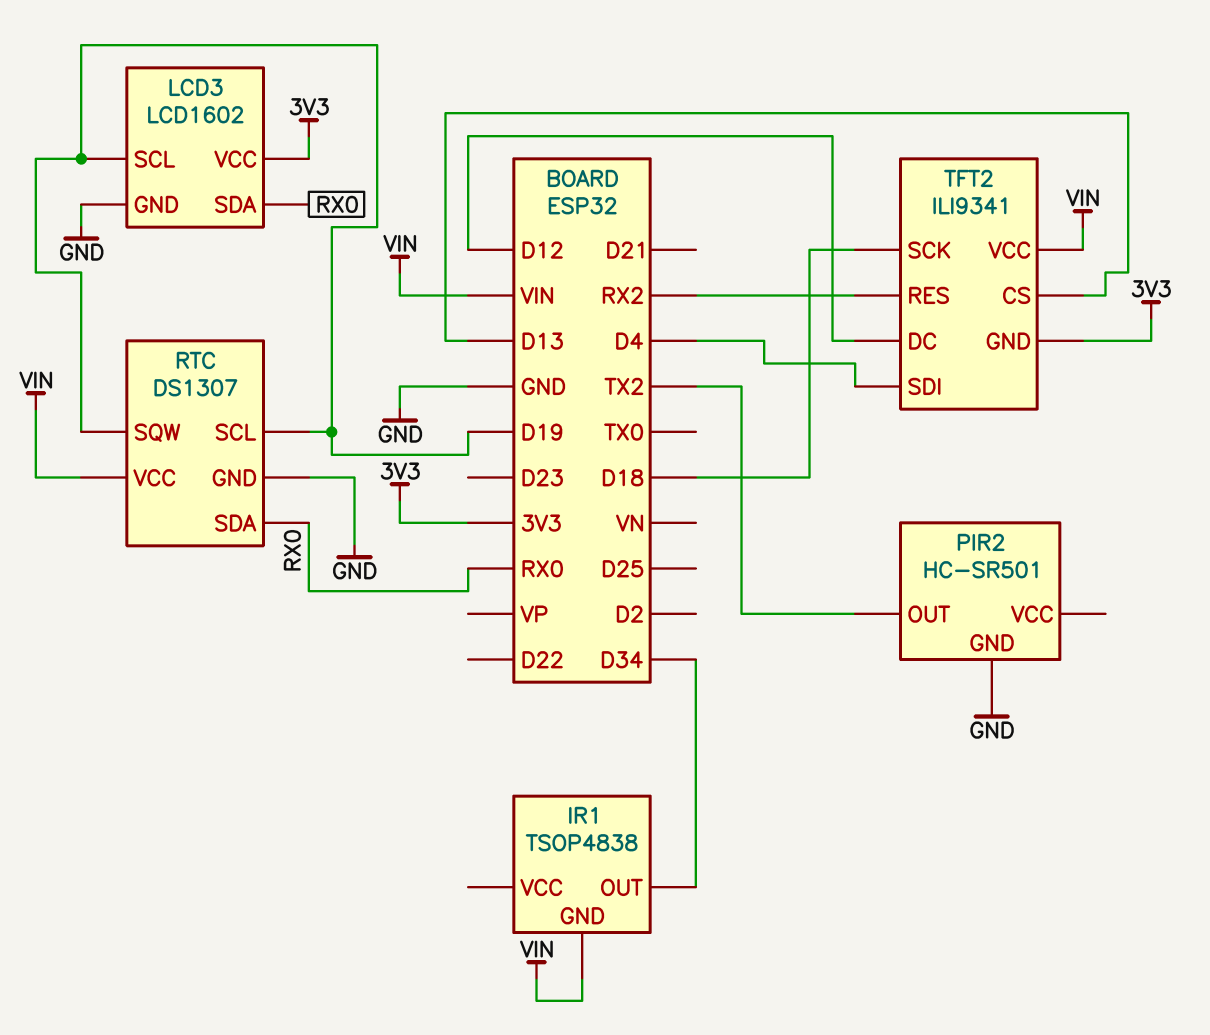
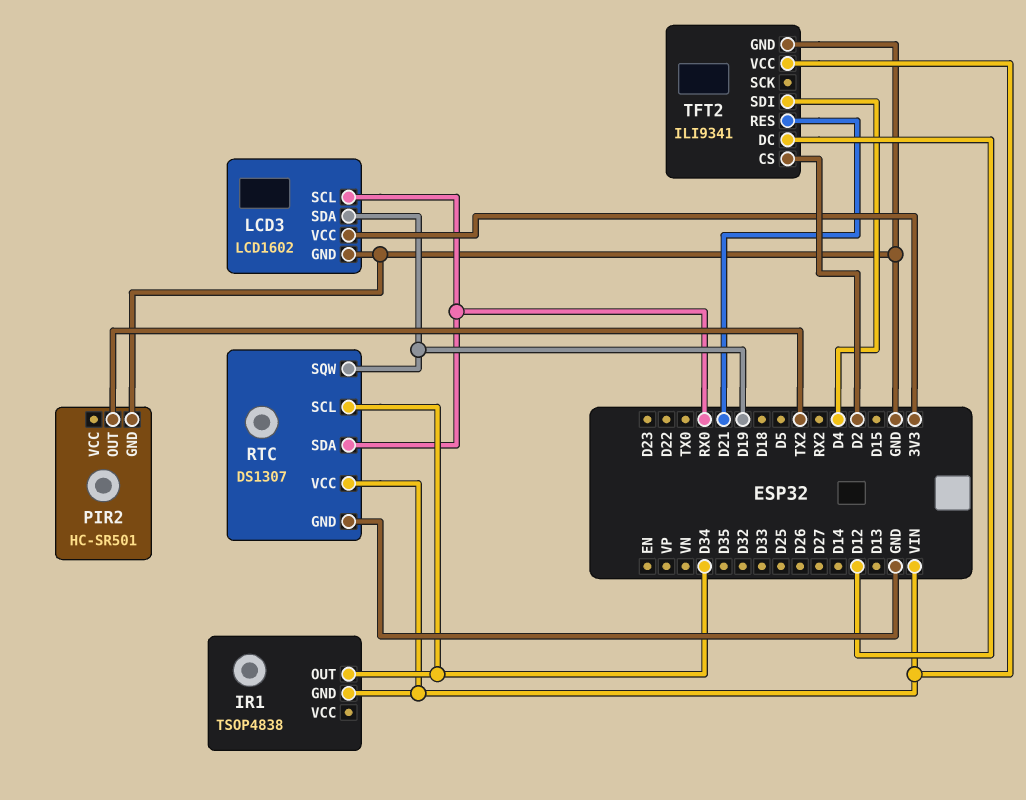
LCD3 pin SCL: D19 -> RX0
LCD3 pin SDA: RX0 -> D19
RTC pin SCL: D19 -> D34
TFT2 pin CS: D13 -> D2
TFT2 pin GND: 3V3 -> GND
TFT2 pin RES: RX2 -> D21
TFT2 pin SCK: D18 -> none

